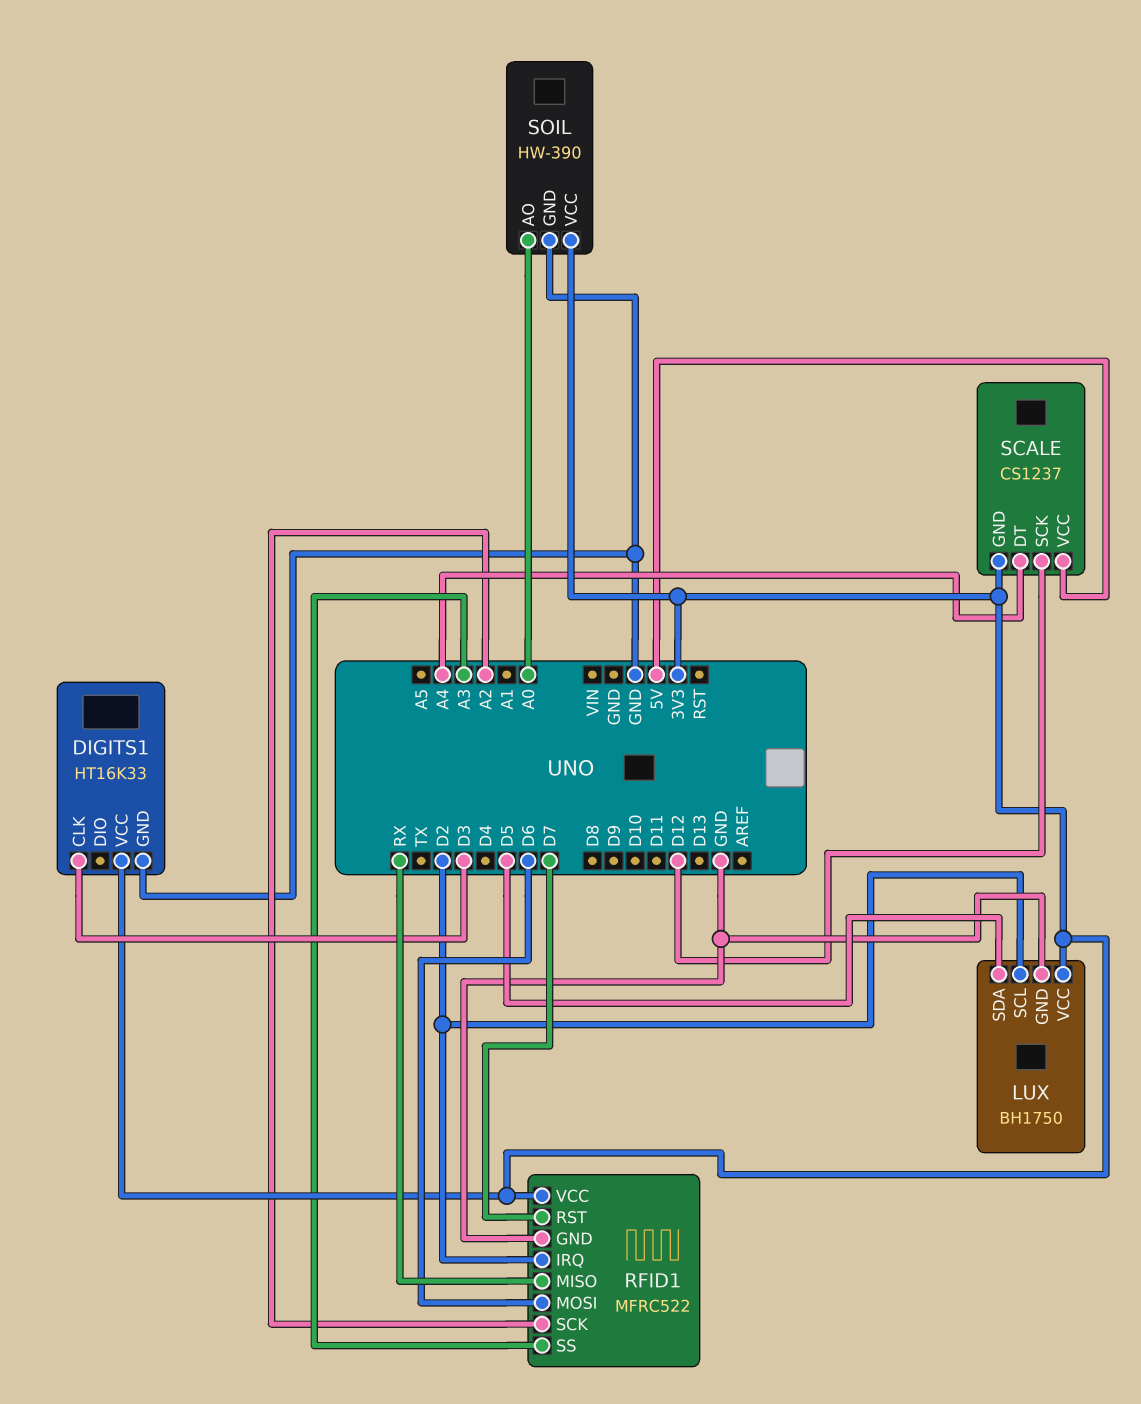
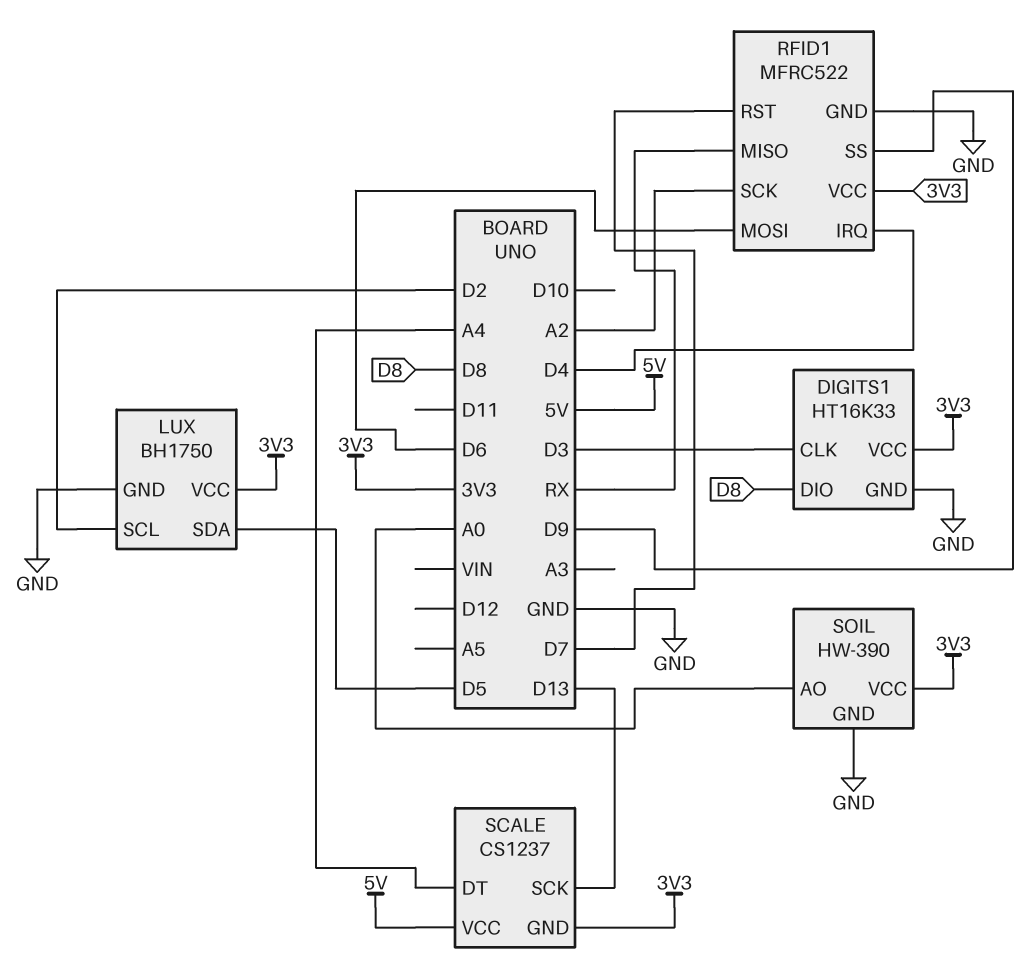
DIGITS1 pin DIO: none -> D8
RFID1 pin IRQ: D2 -> D4
RFID1 pin SS: A3 -> D9
SCALE pin SCK: D12 -> D13

